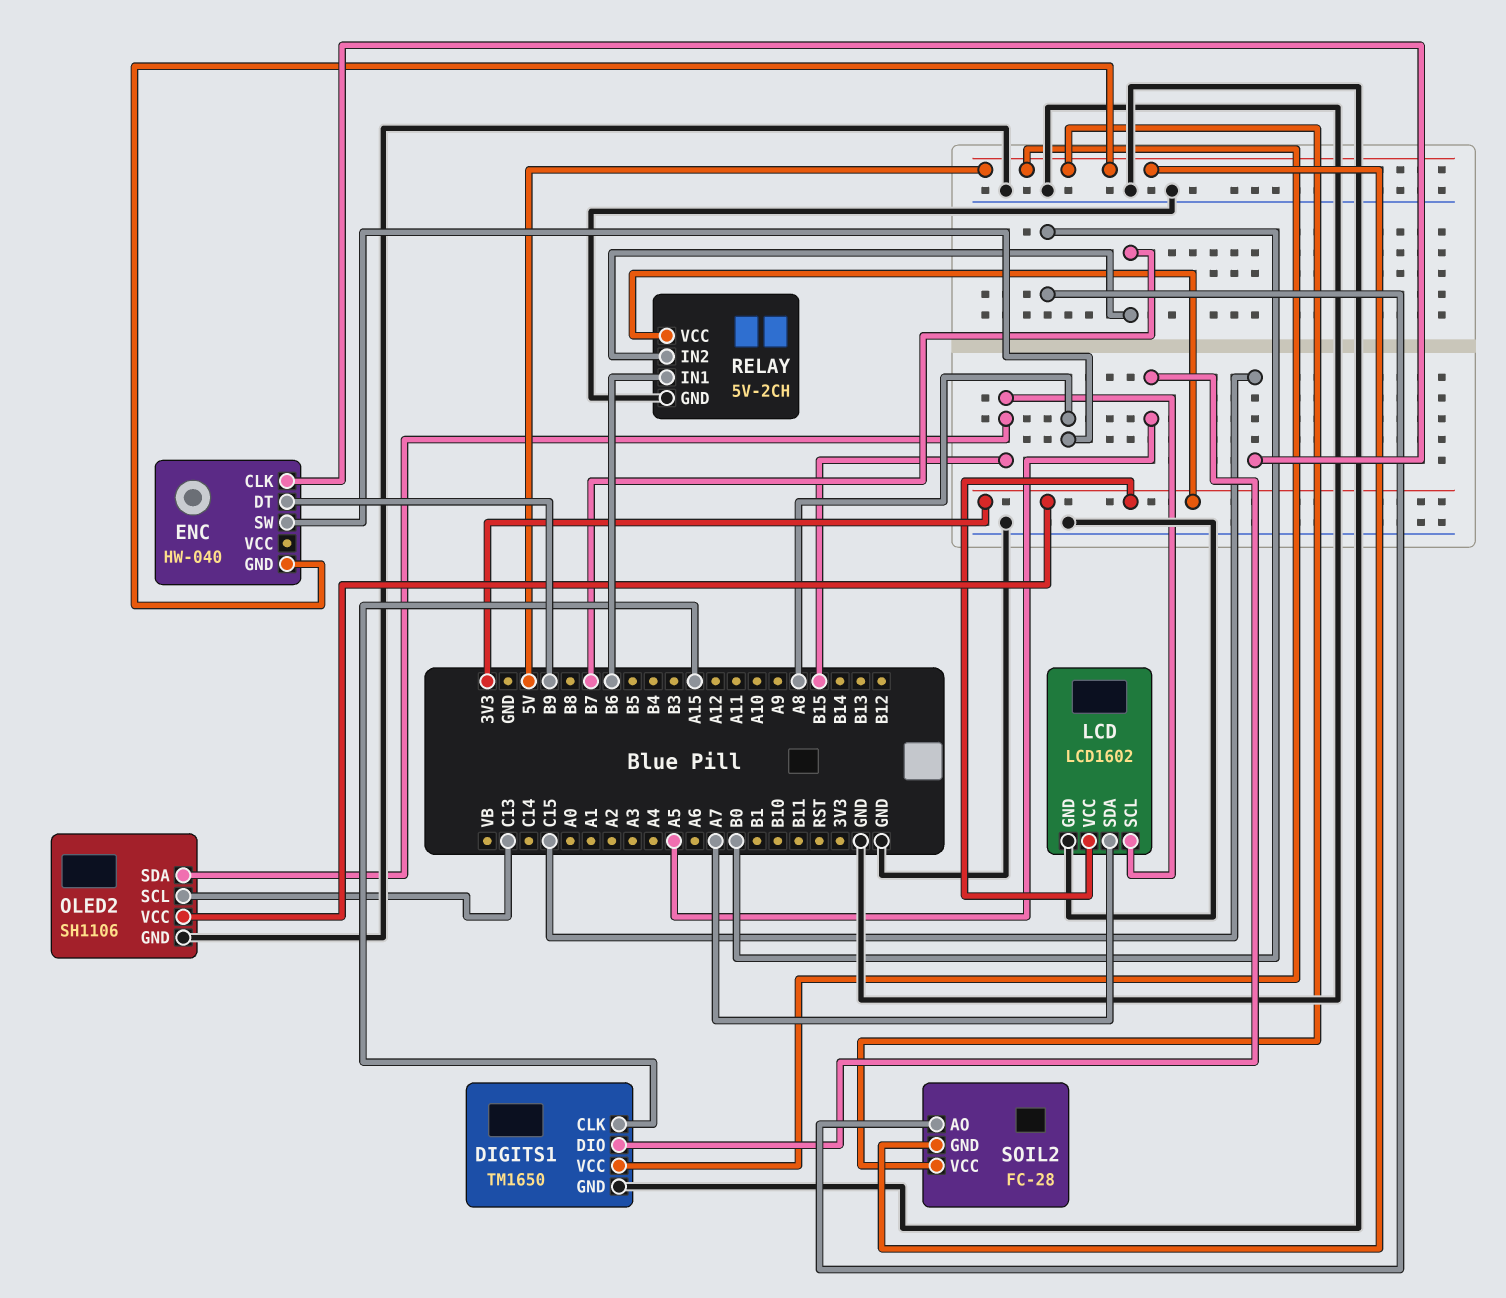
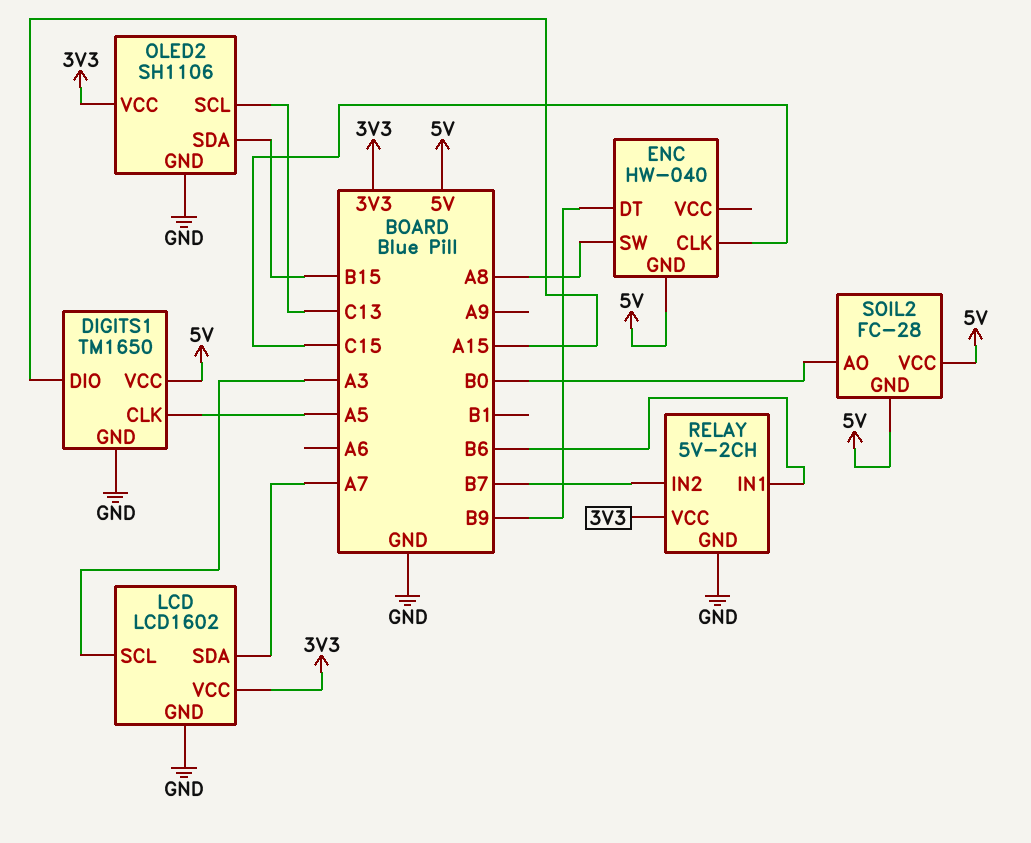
DIGITS1 pin CLK: A15 -> A5
DIGITS1 pin DIO: A5 -> A15
LCD pin SCL: B15 -> A3

